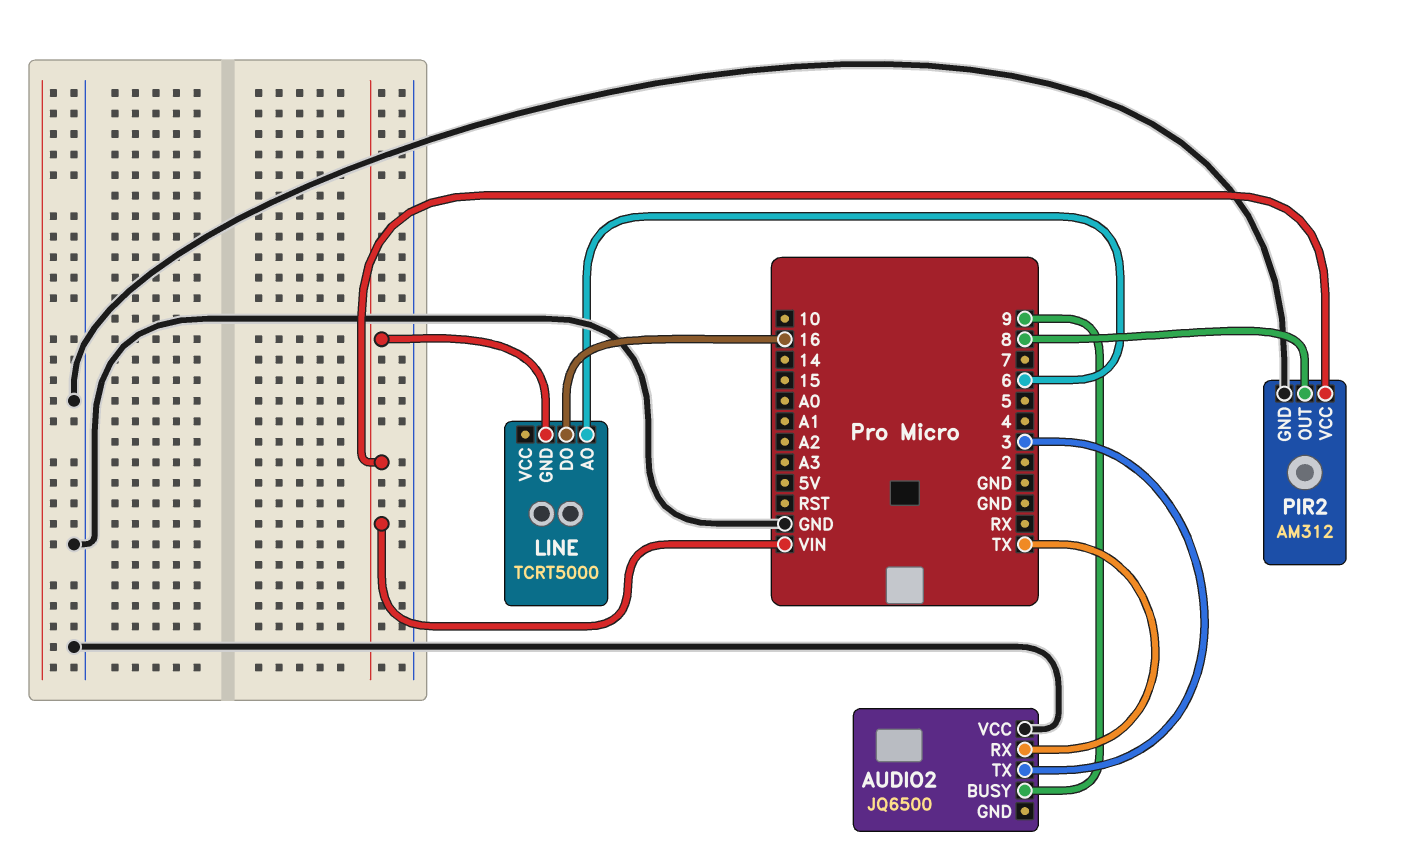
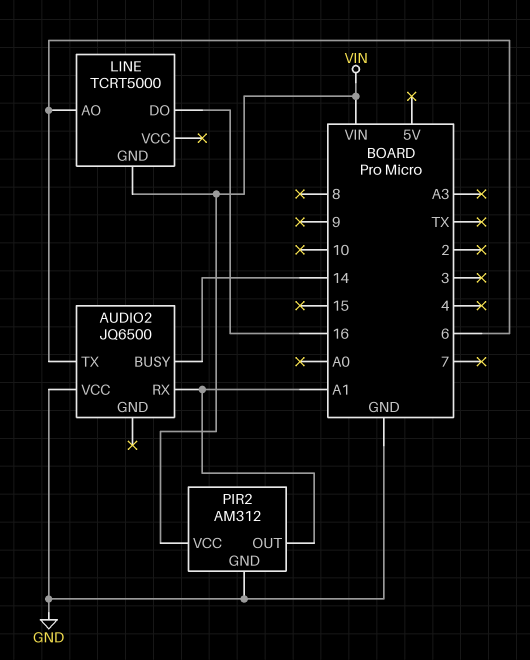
AUDIO2 pin BUSY: 9 -> 14
AUDIO2 pin RX: TX -> A1
AUDIO2 pin TX: 3 -> 6
PIR2 pin OUT: 8 -> A1

